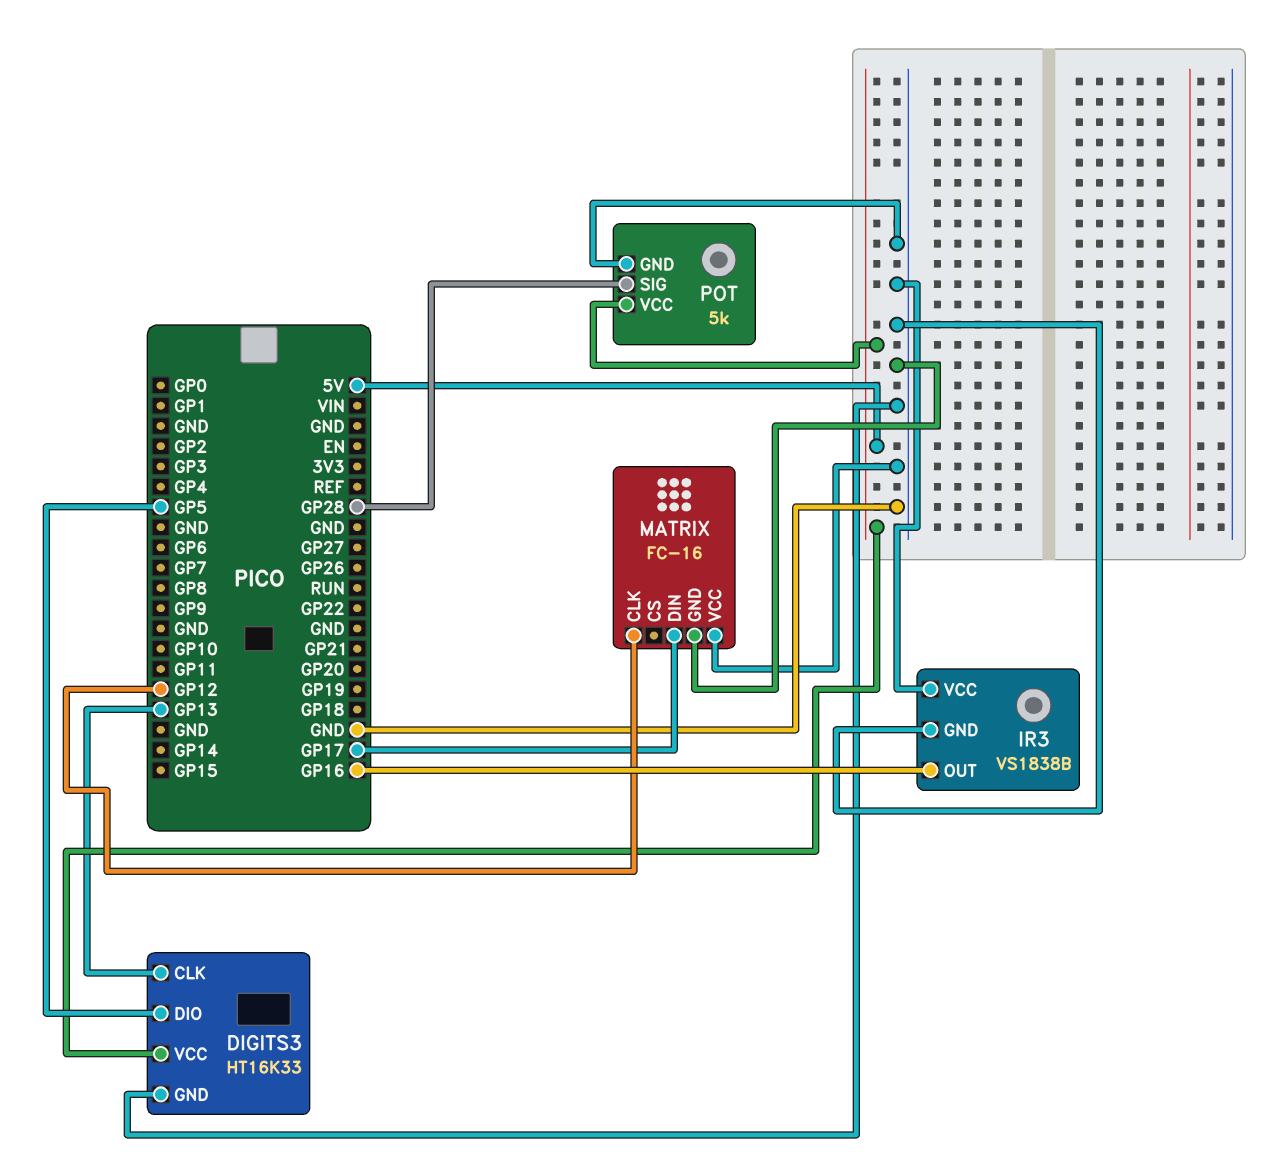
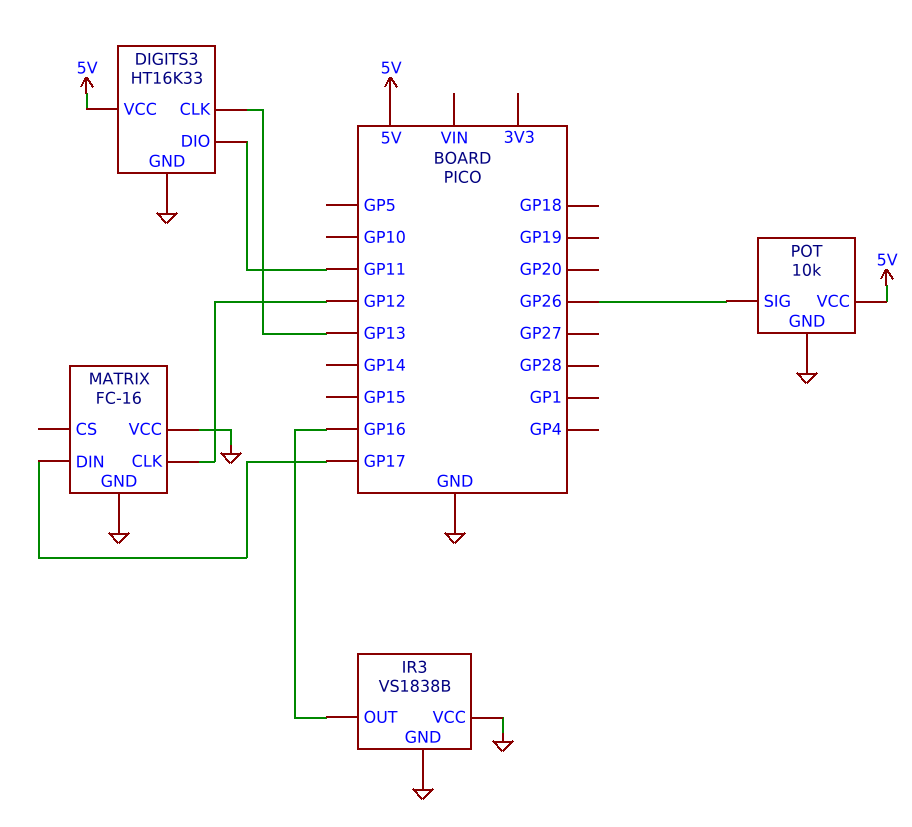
DIGITS3 pin DIO: GP5 -> GP11
POT: 5k -> 10k
POT pin SIG: GP28 -> GP26

